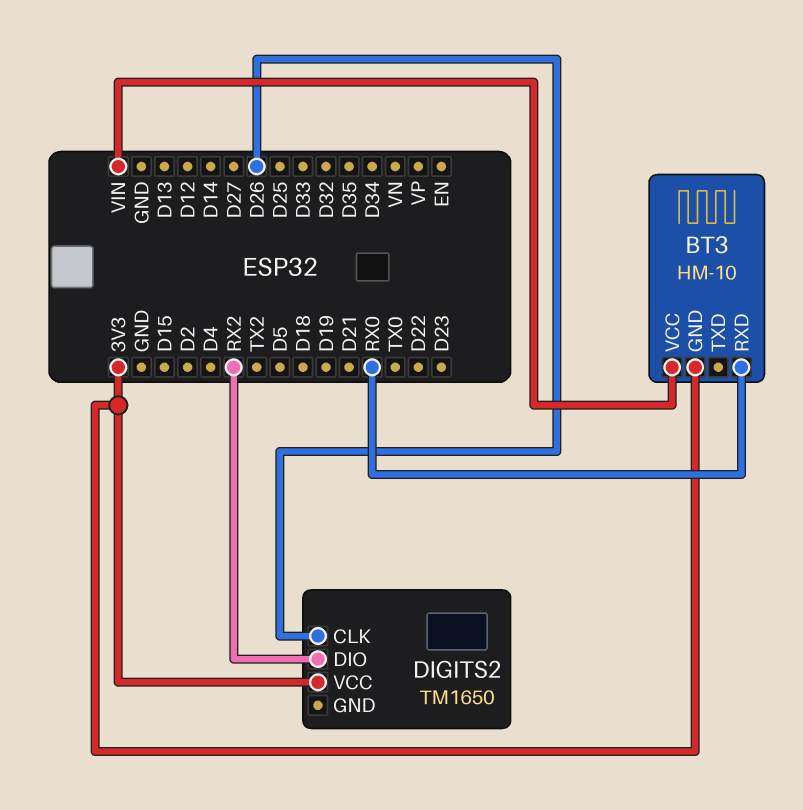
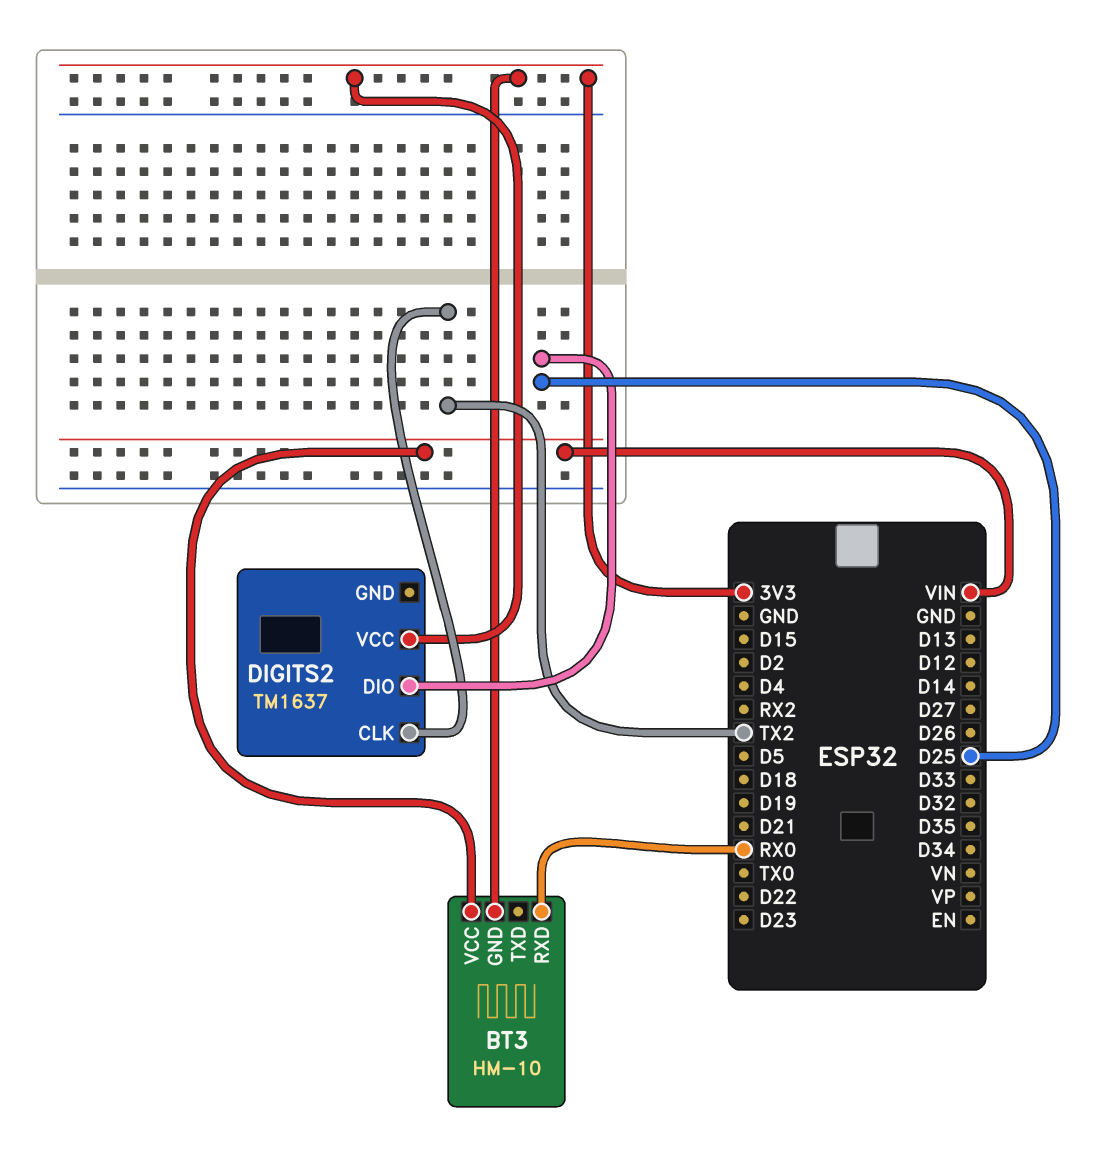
DIGITS2: TM1650 -> TM1637
DIGITS2 pin CLK: D26 -> TX2
DIGITS2 pin DIO: RX2 -> D25

